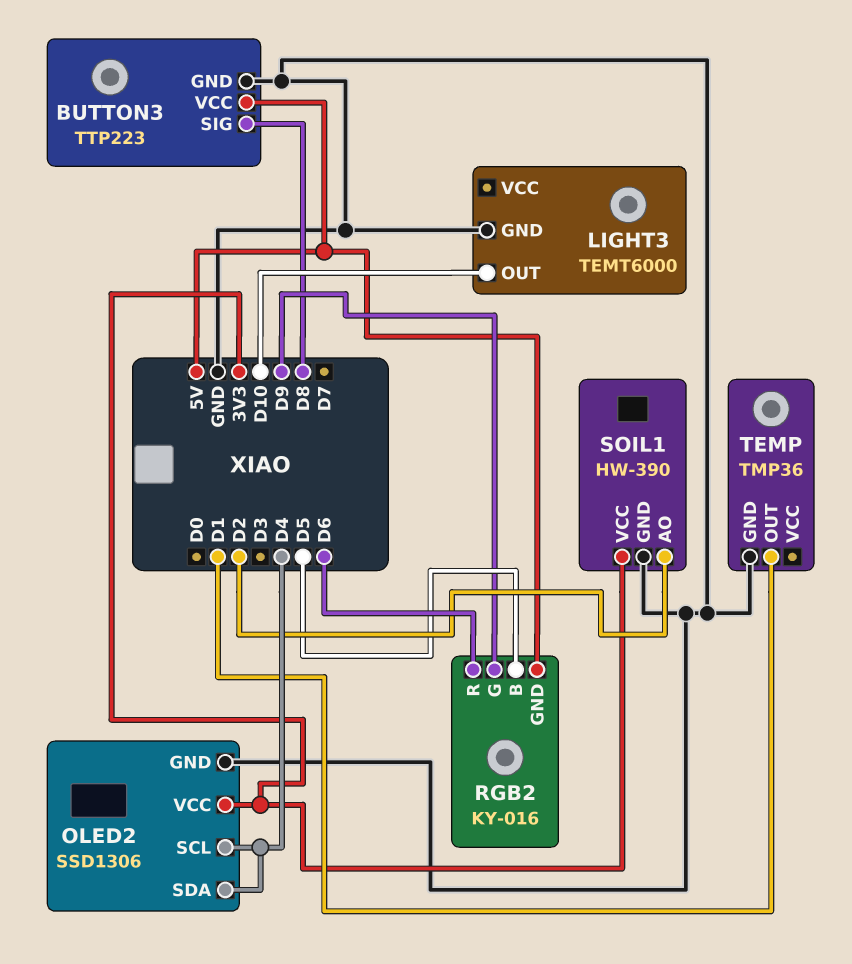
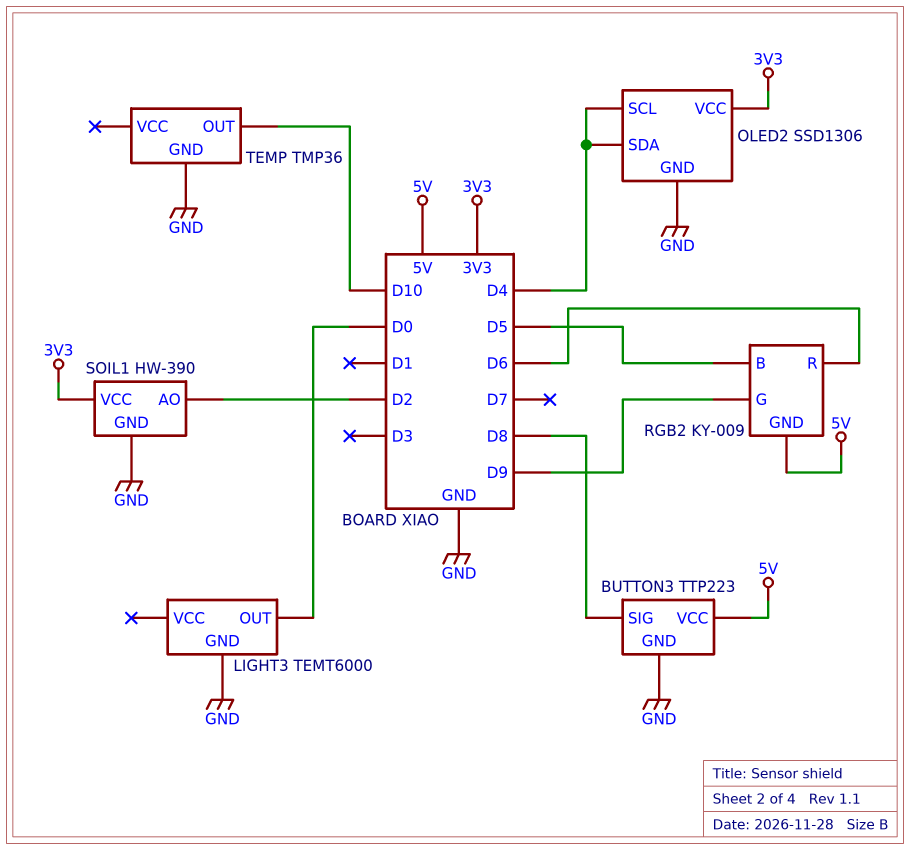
LIGHT3 pin OUT: D10 -> D0
RGB2: KY-016 -> KY-009
TEMP pin OUT: D1 -> D10

